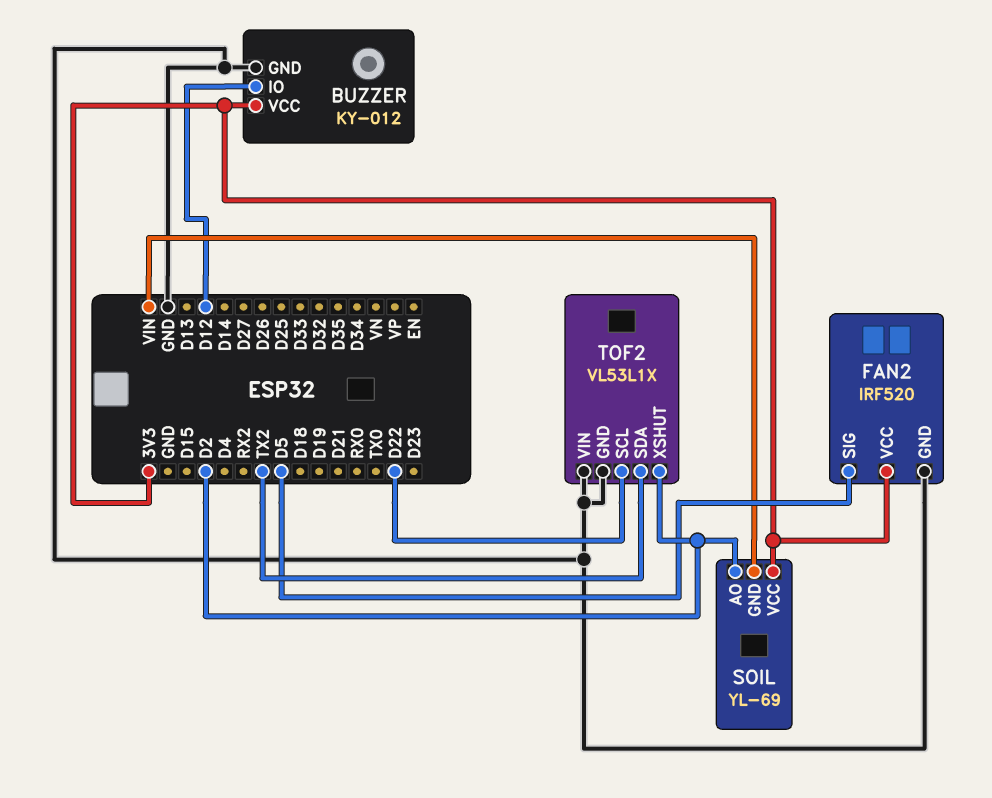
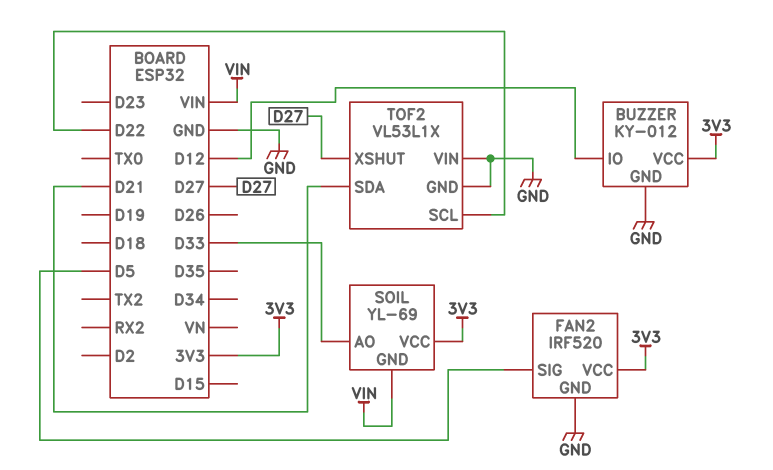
SOIL pin AO: D2 -> D33
TOF2 pin SDA: TX2 -> D21
TOF2 pin XSHUT: D2 -> D27

